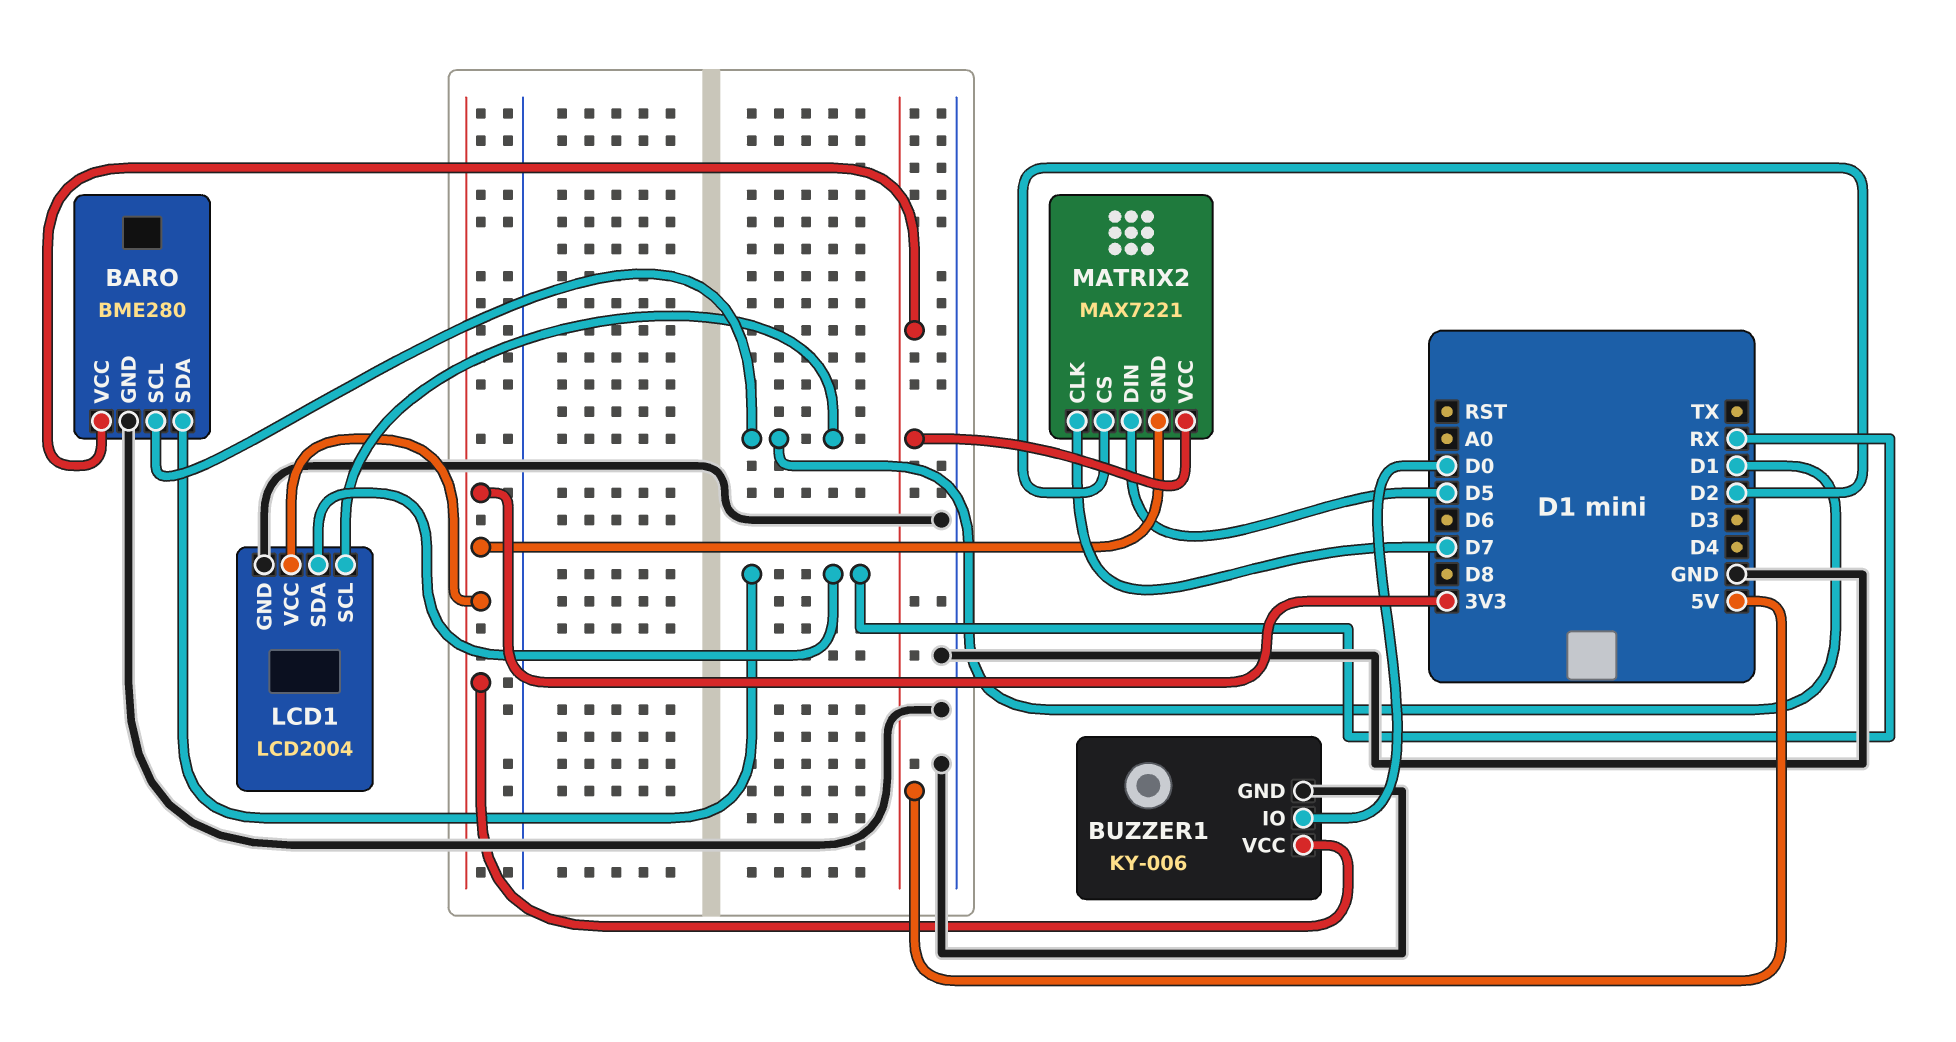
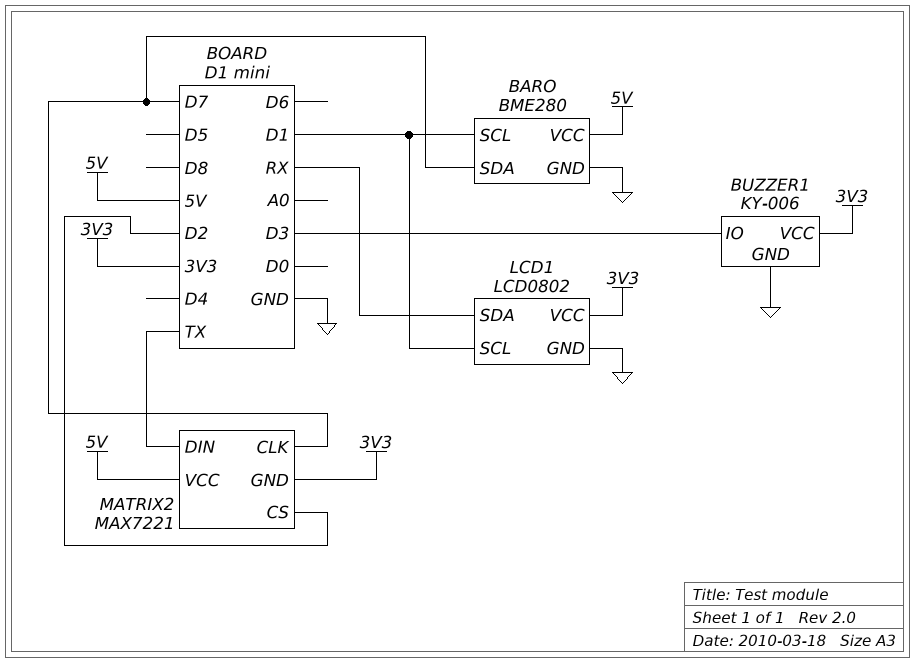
BARO pin SDA: RX -> D7
BUZZER1 pin IO: D0 -> D3
LCD1: LCD2004 -> LCD0802
MATRIX2 pin DIN: D5 -> TX

